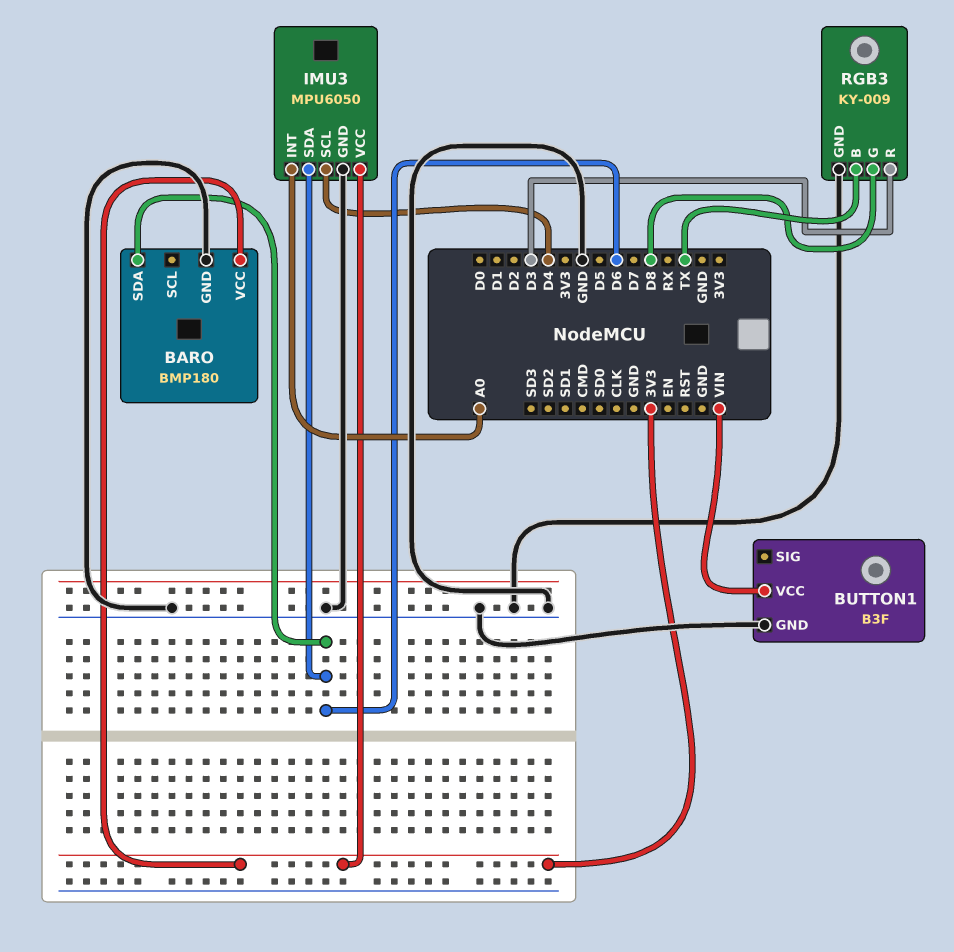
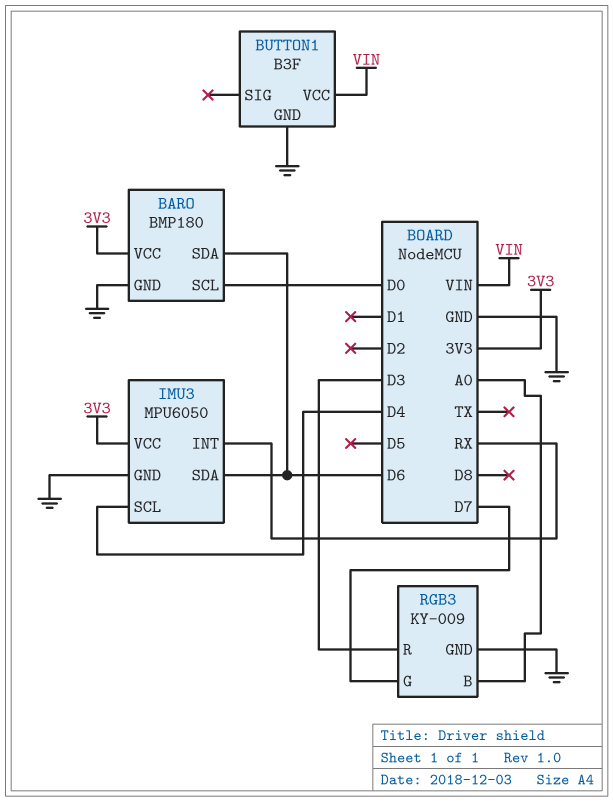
BARO pin SCL: none -> D0
IMU3 pin INT: A0 -> RX
RGB3 pin B: TX -> A0
RGB3 pin G: D8 -> D7

